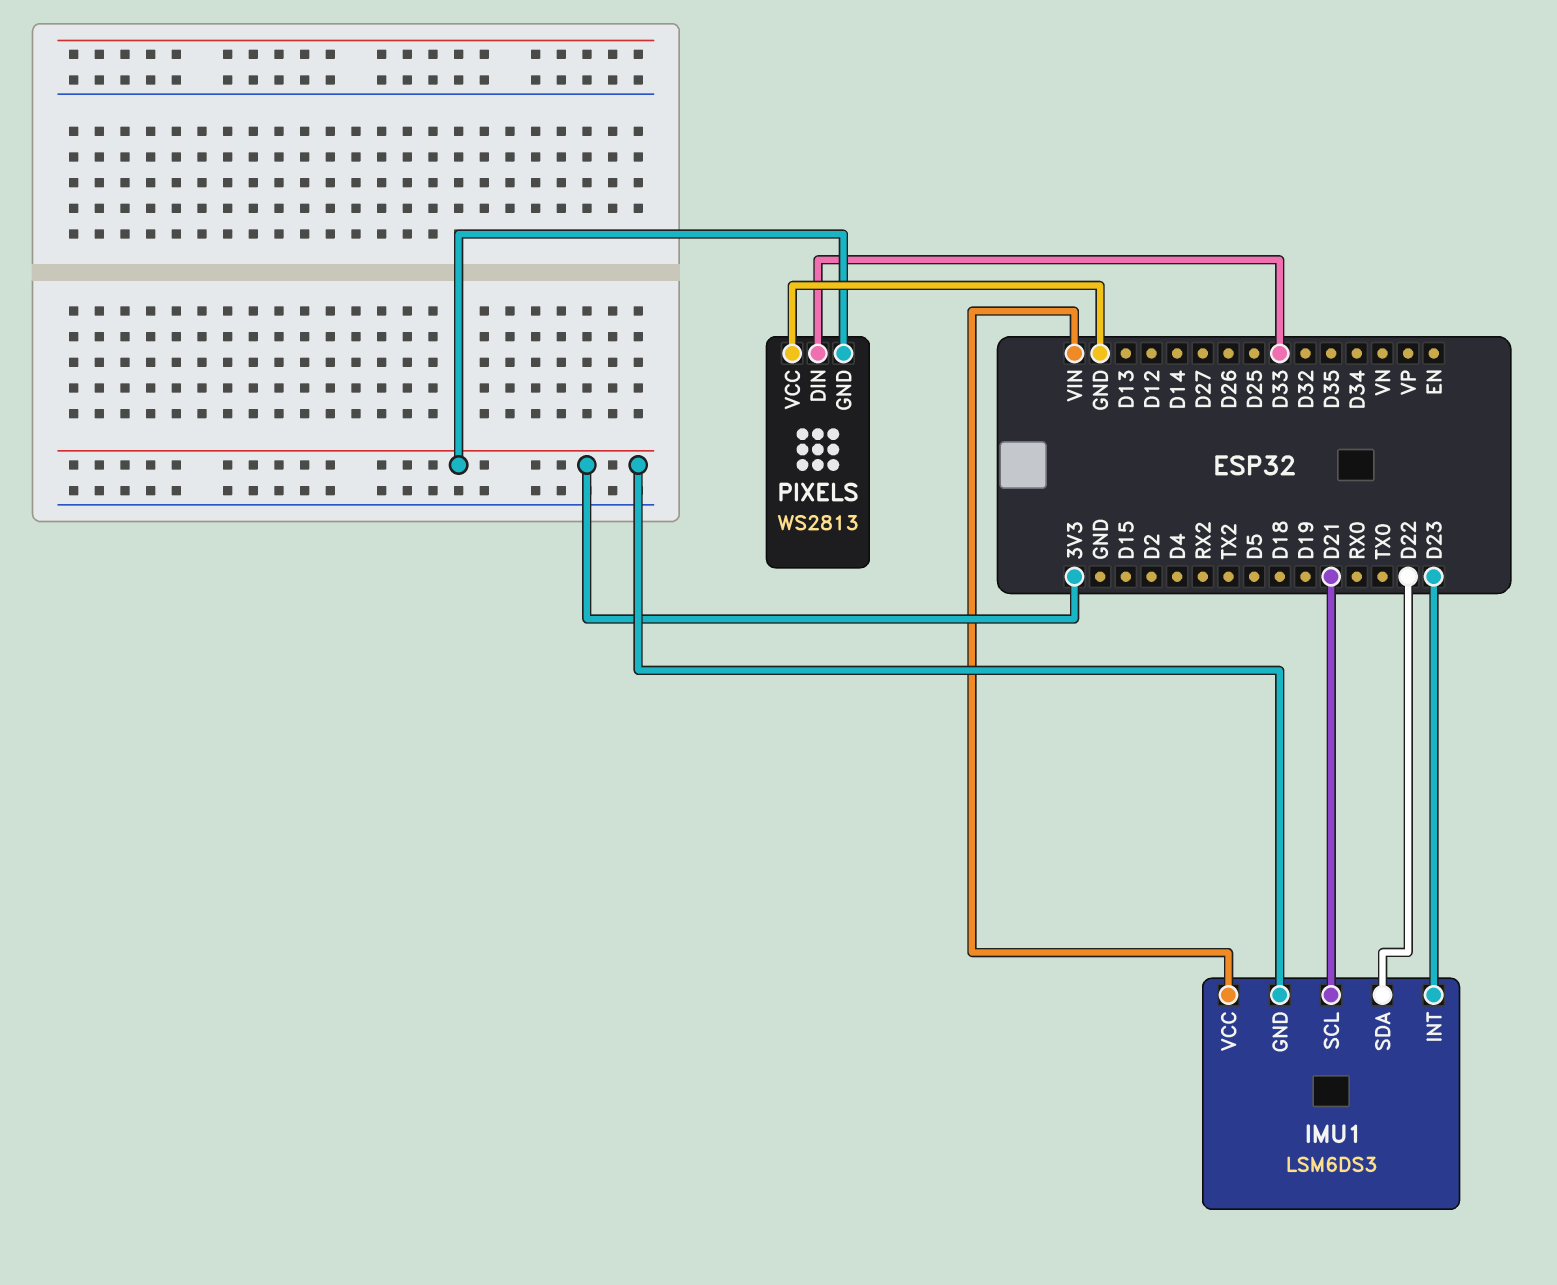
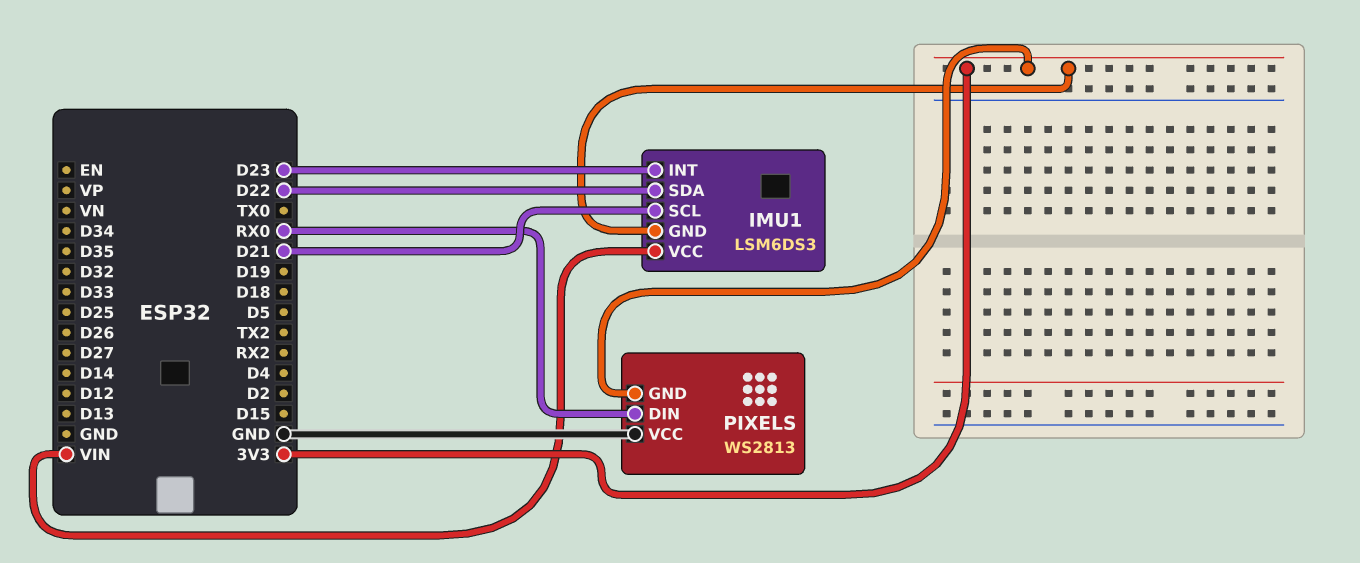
PIXELS pin DIN: D33 -> RX0

